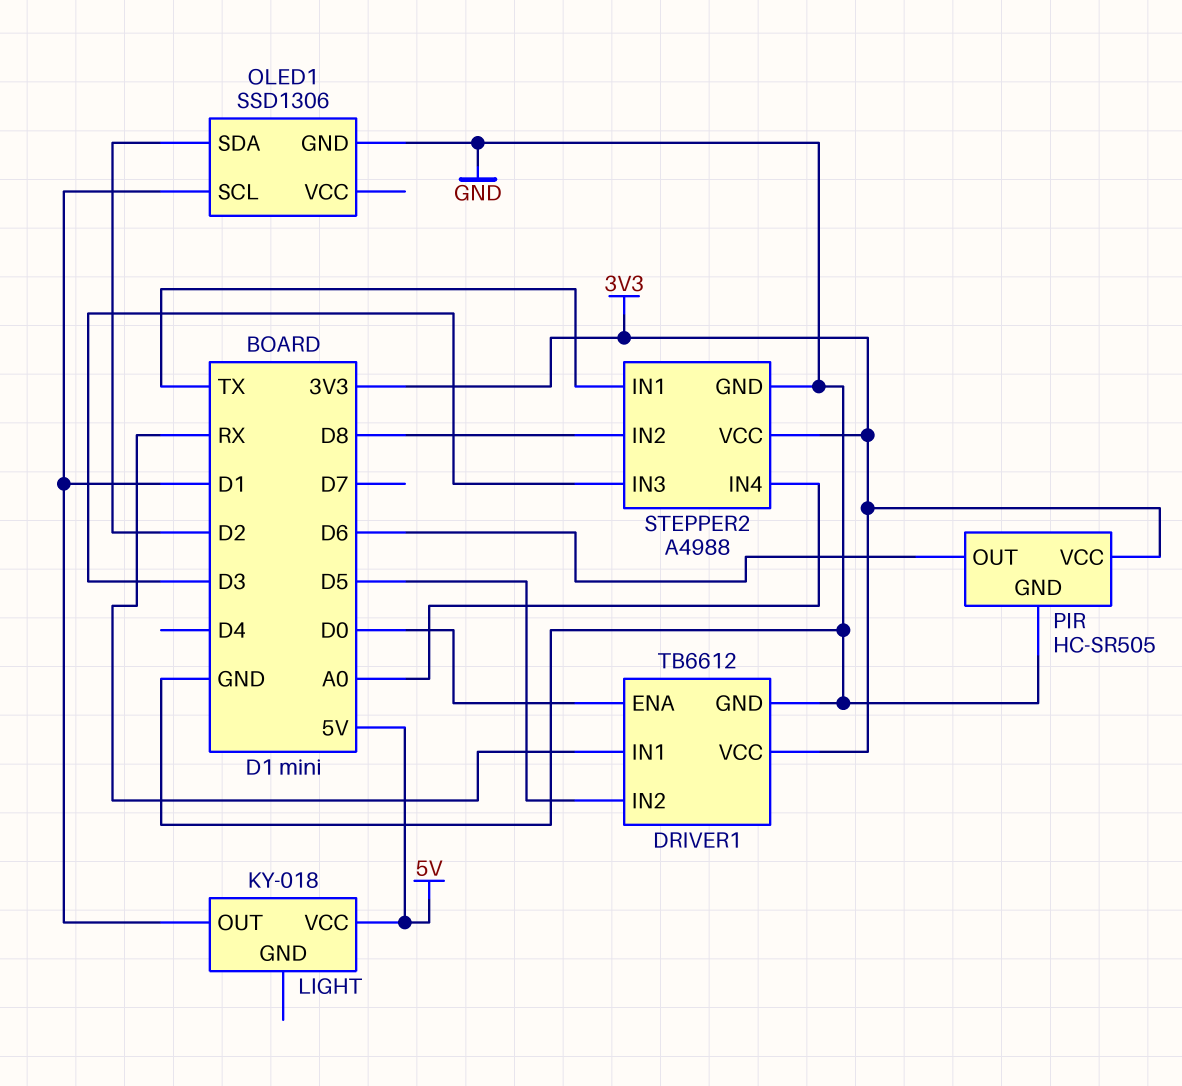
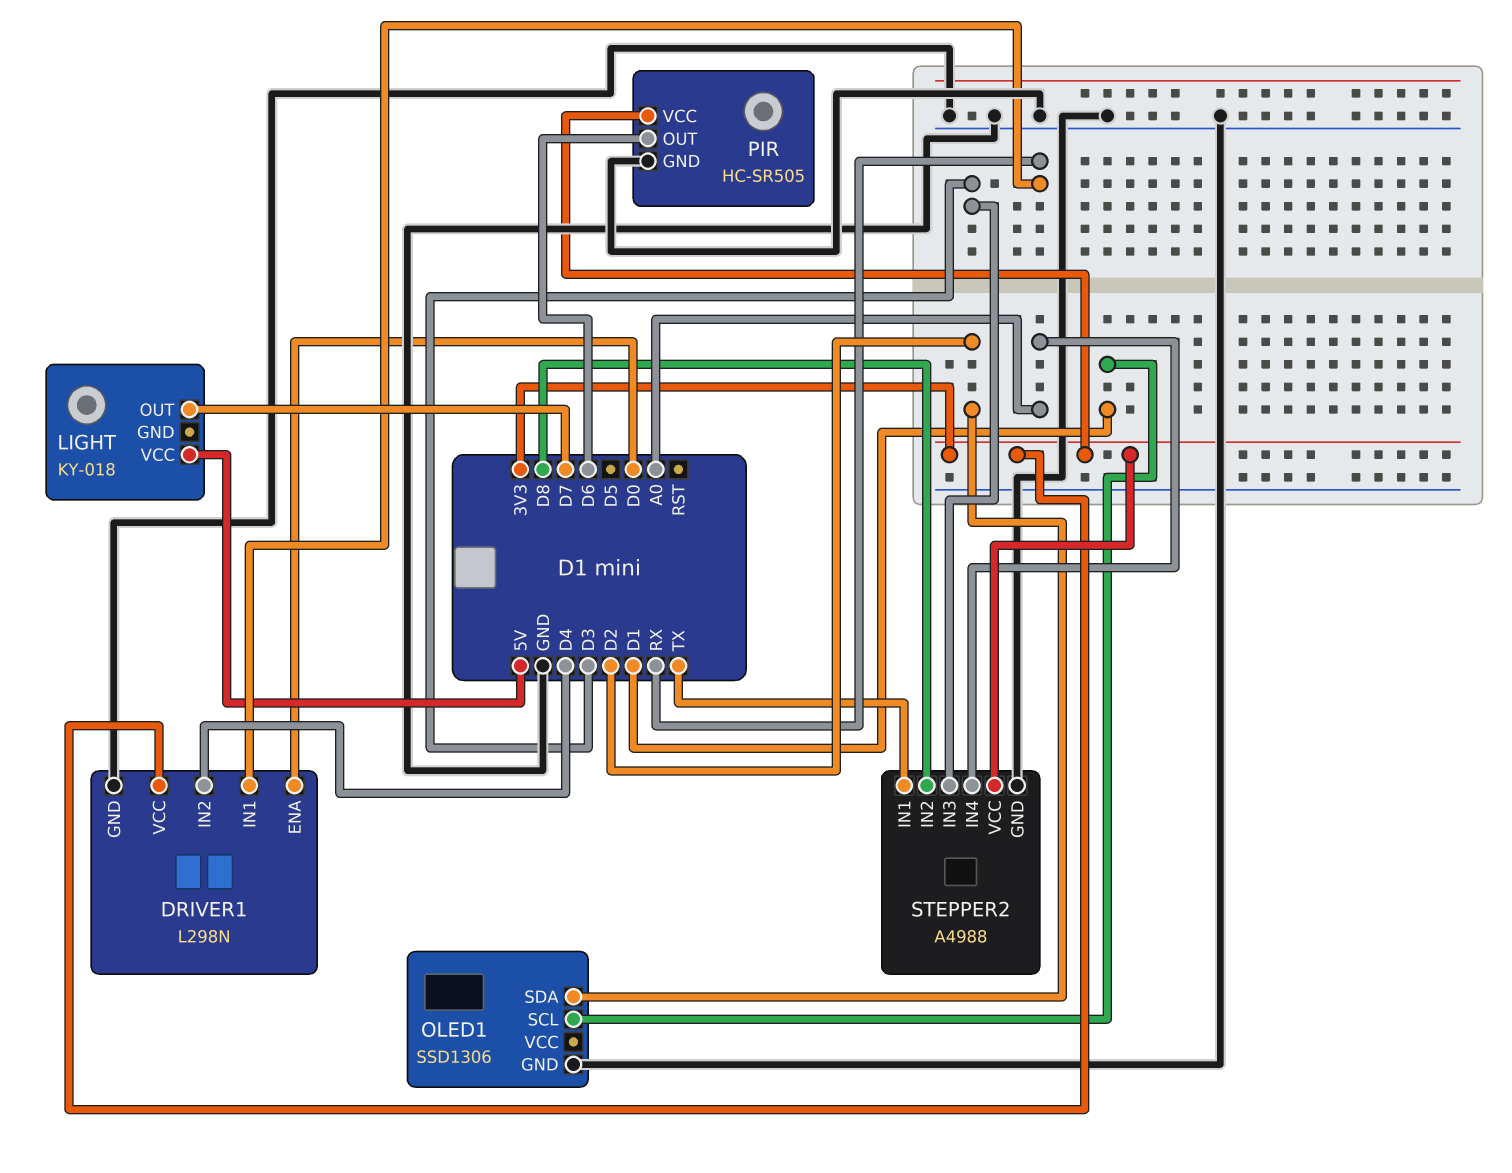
DRIVER1: TB6612 -> L298N
DRIVER1 pin IN2: D5 -> D4
LIGHT pin OUT: D1 -> D7

